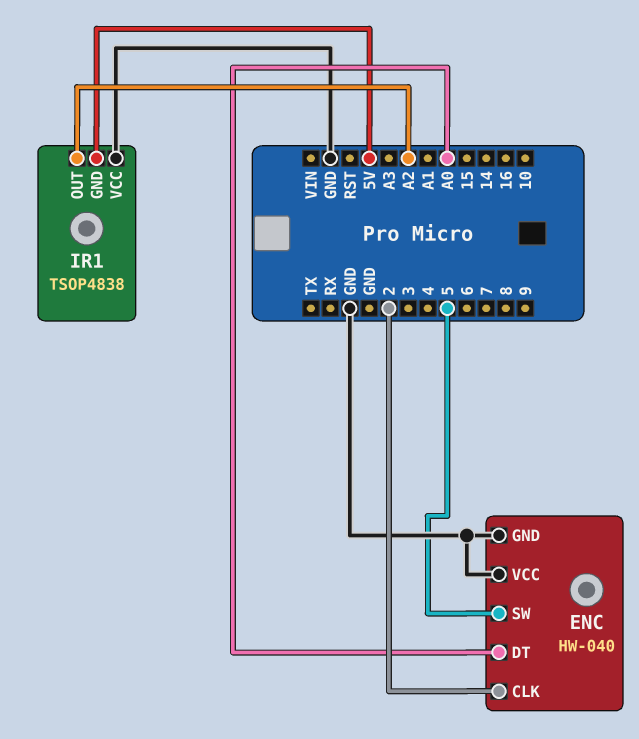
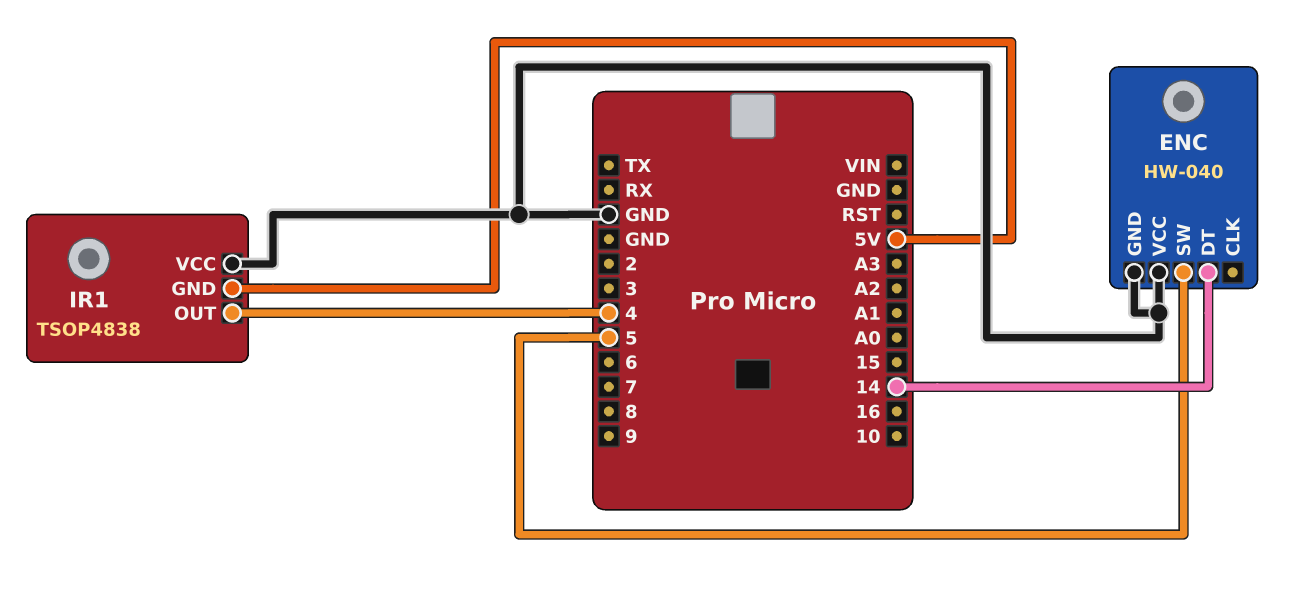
ENC pin CLK: 2 -> none
ENC pin DT: A0 -> 14
IR1 pin OUT: A2 -> 4

